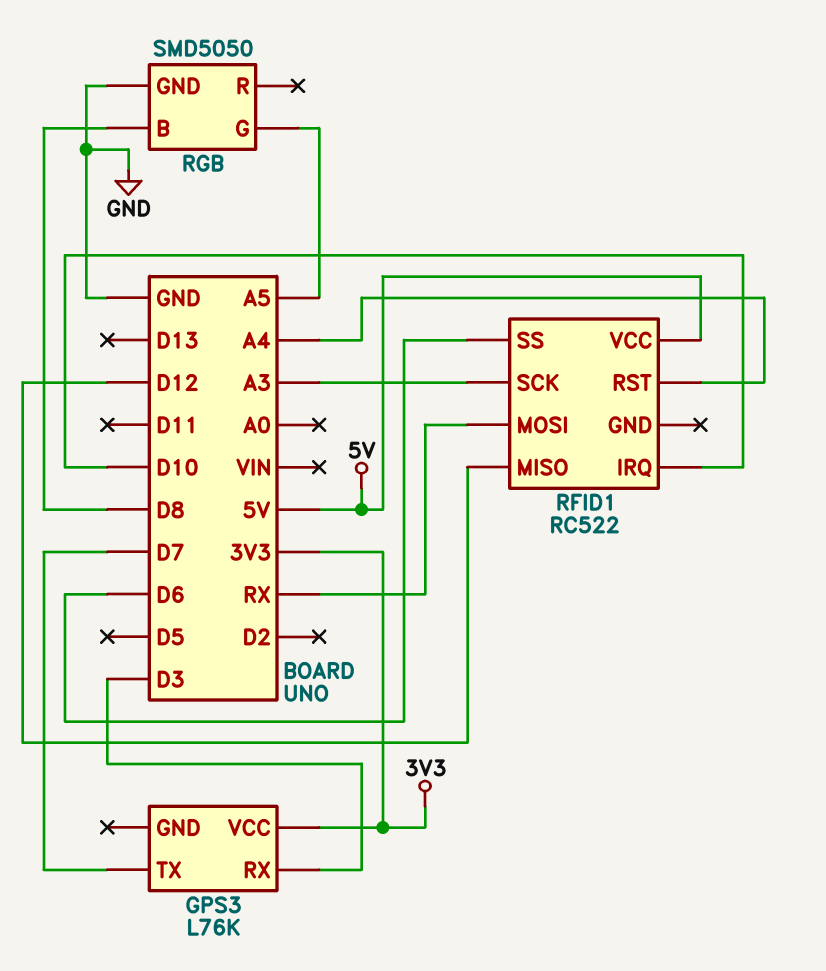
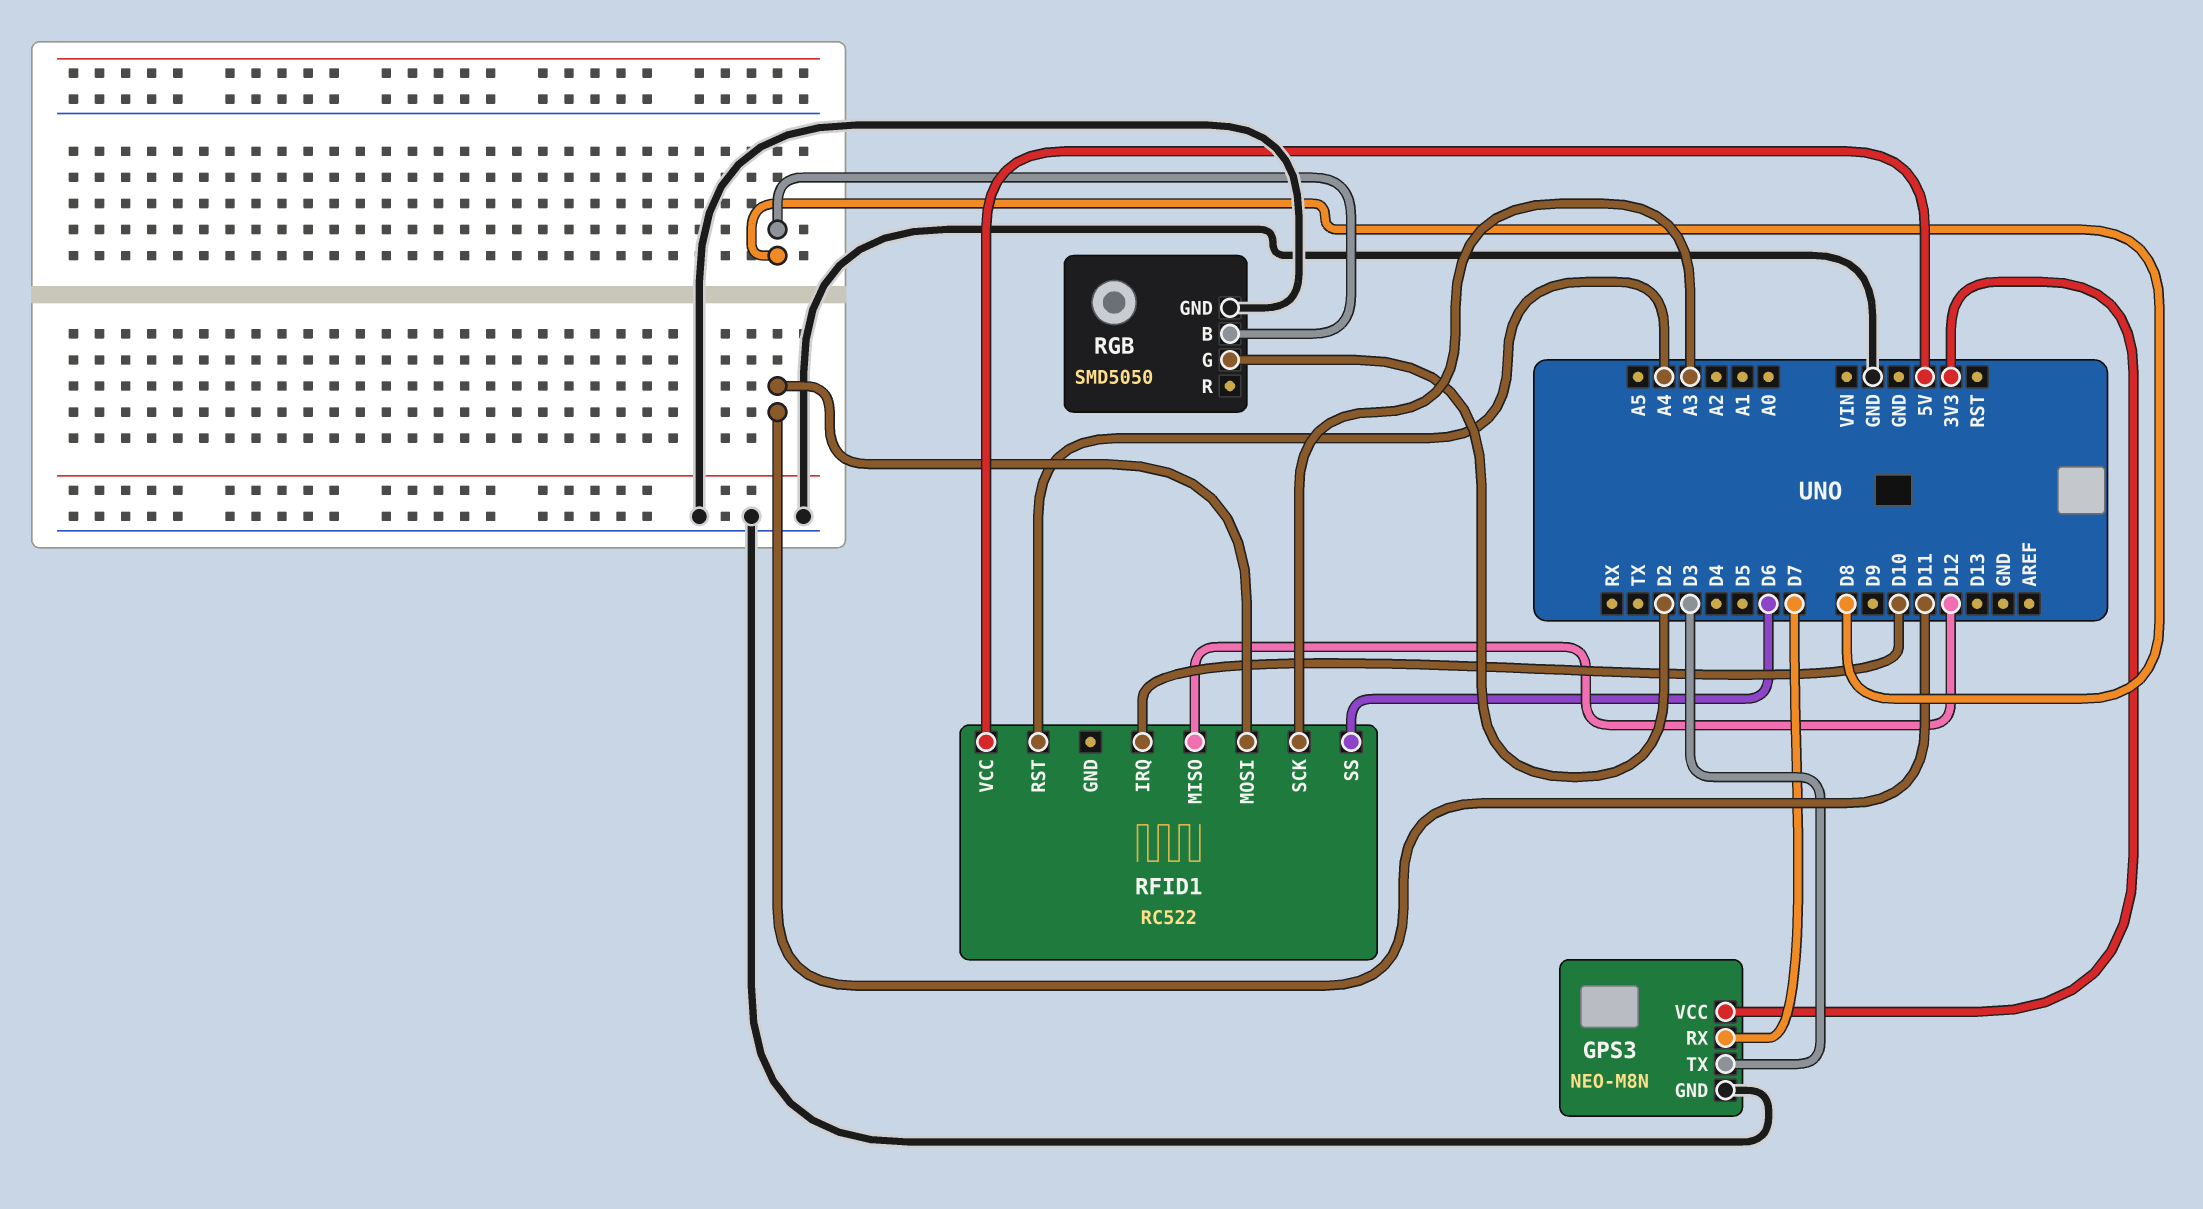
GPS3: L76K -> NEO-M8N
GPS3 pin GND: none -> GND
GPS3 pin RX: D3 -> D7
GPS3 pin TX: D7 -> D3
RFID1 pin MOSI: RX -> D11
RGB pin G: A5 -> D2

